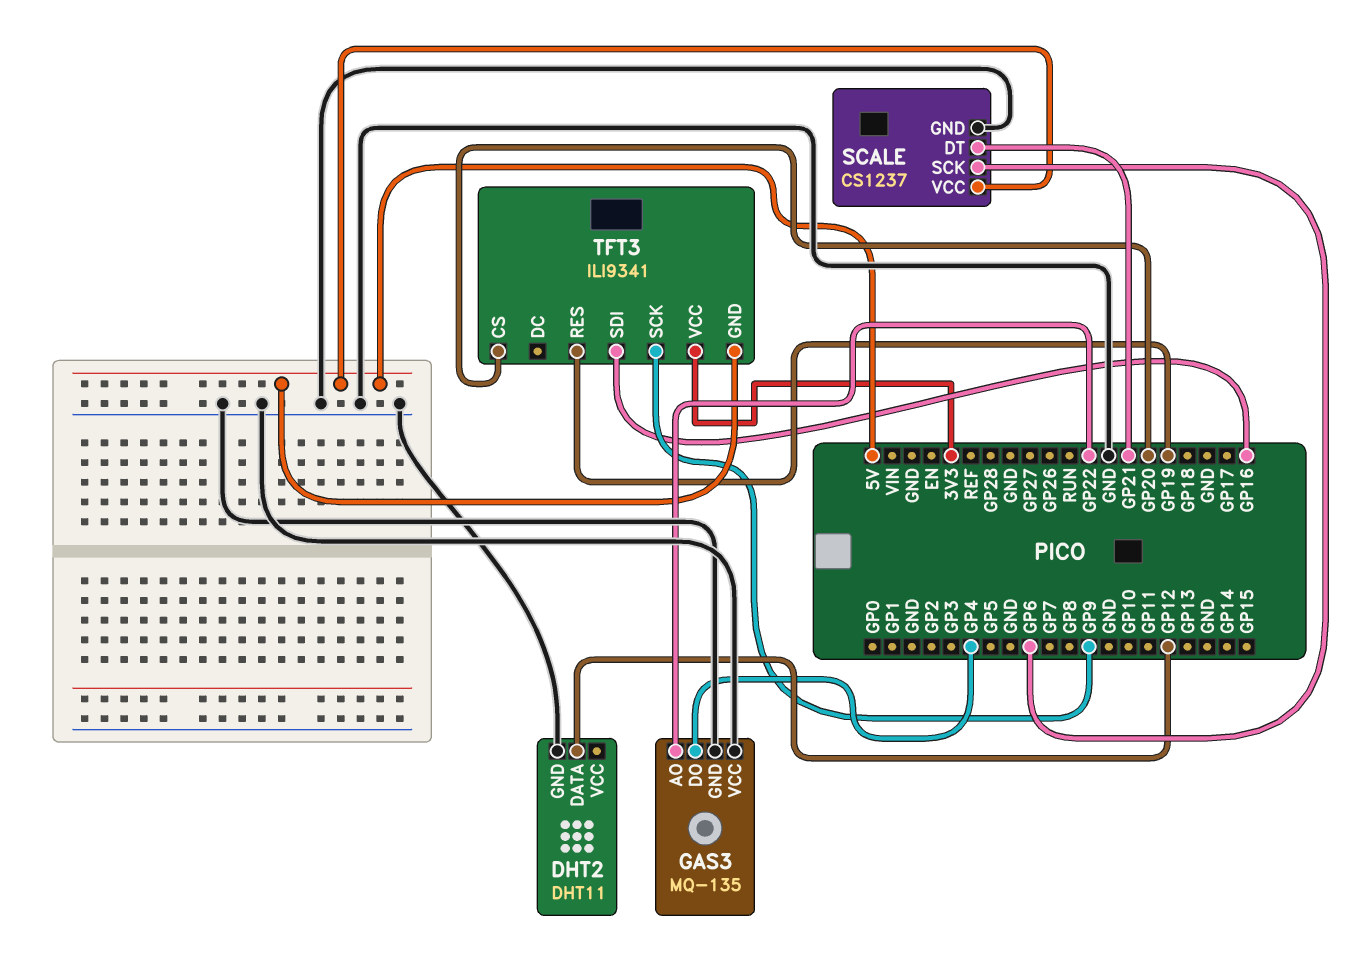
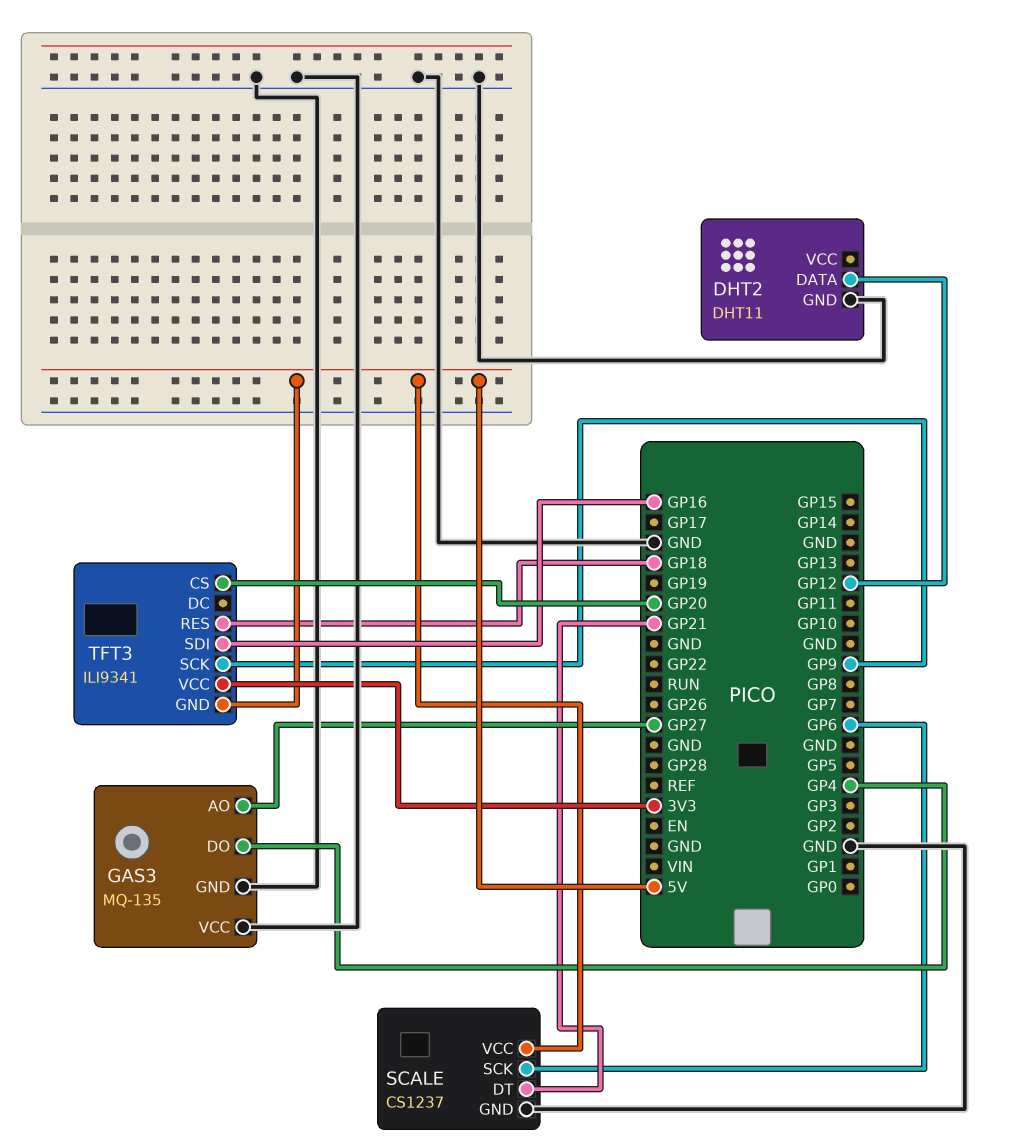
GAS3 pin AO: GP22 -> GP27
TFT3 pin RES: GP19 -> GP18

